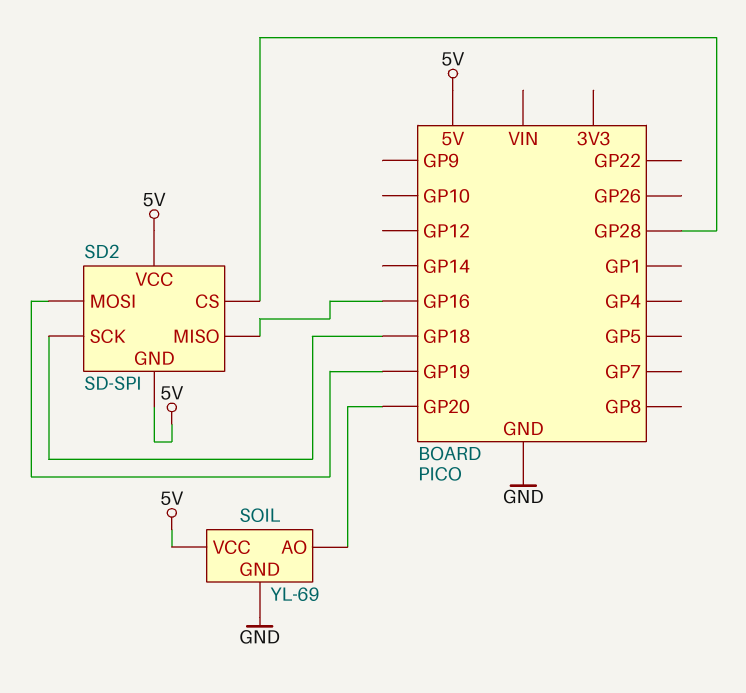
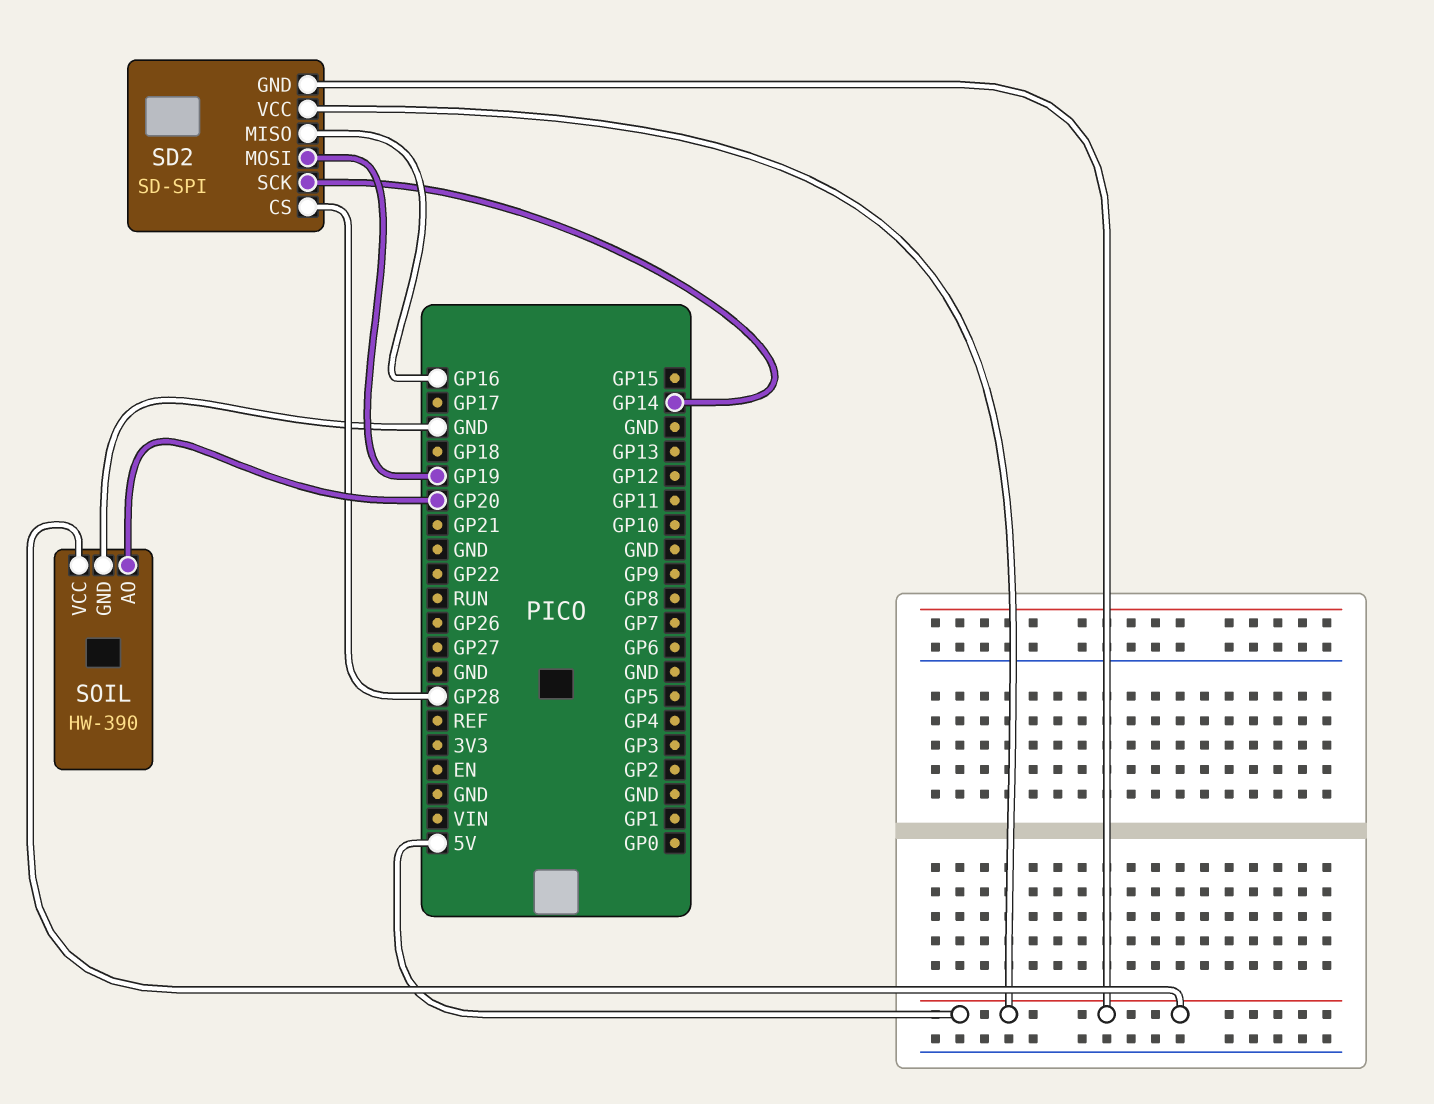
SD2 pin SCK: GP18 -> GP14
SOIL: YL-69 -> HW-390

